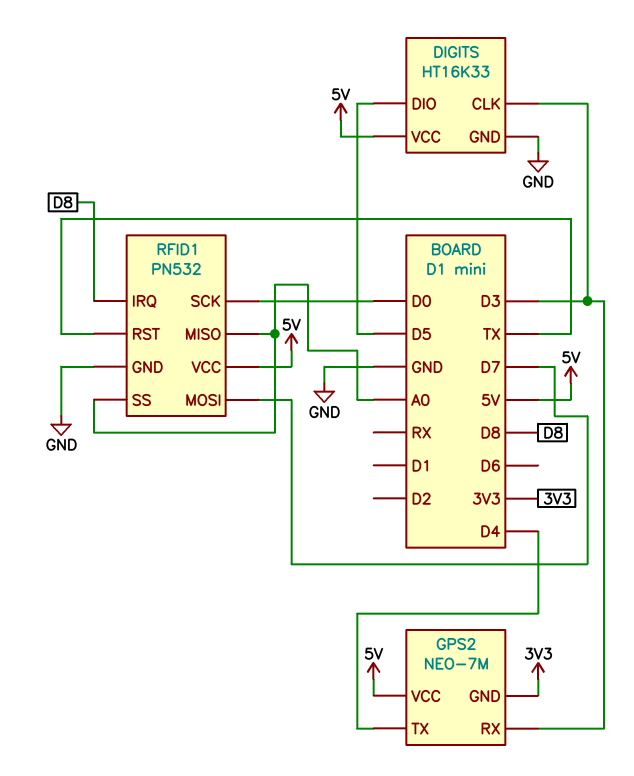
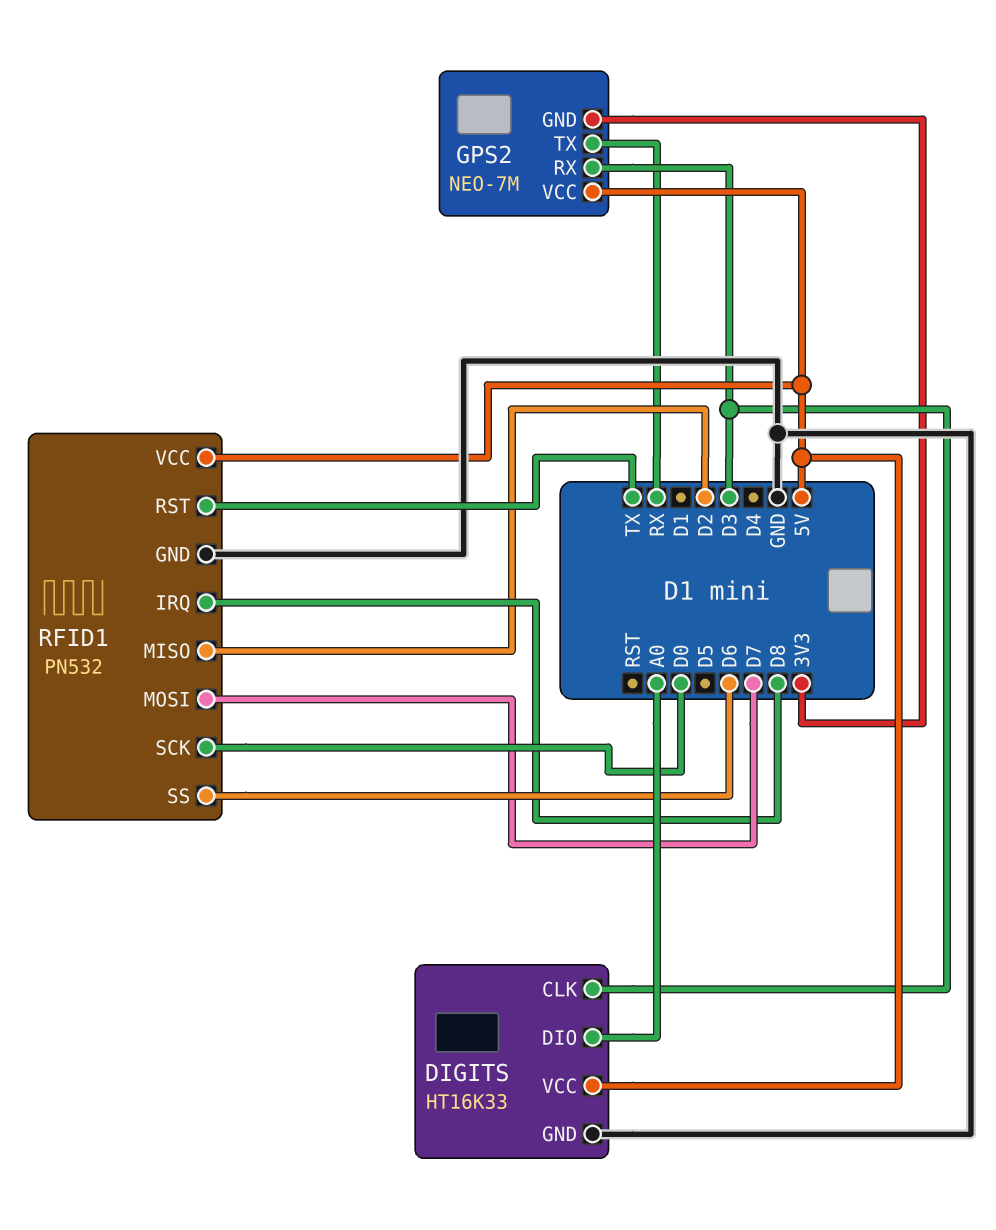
DIGITS pin DIO: D5 -> A0
GPS2 pin TX: D4 -> RX
RFID1 pin MISO: A0 -> D2
RFID1 pin SS: A0 -> D6

